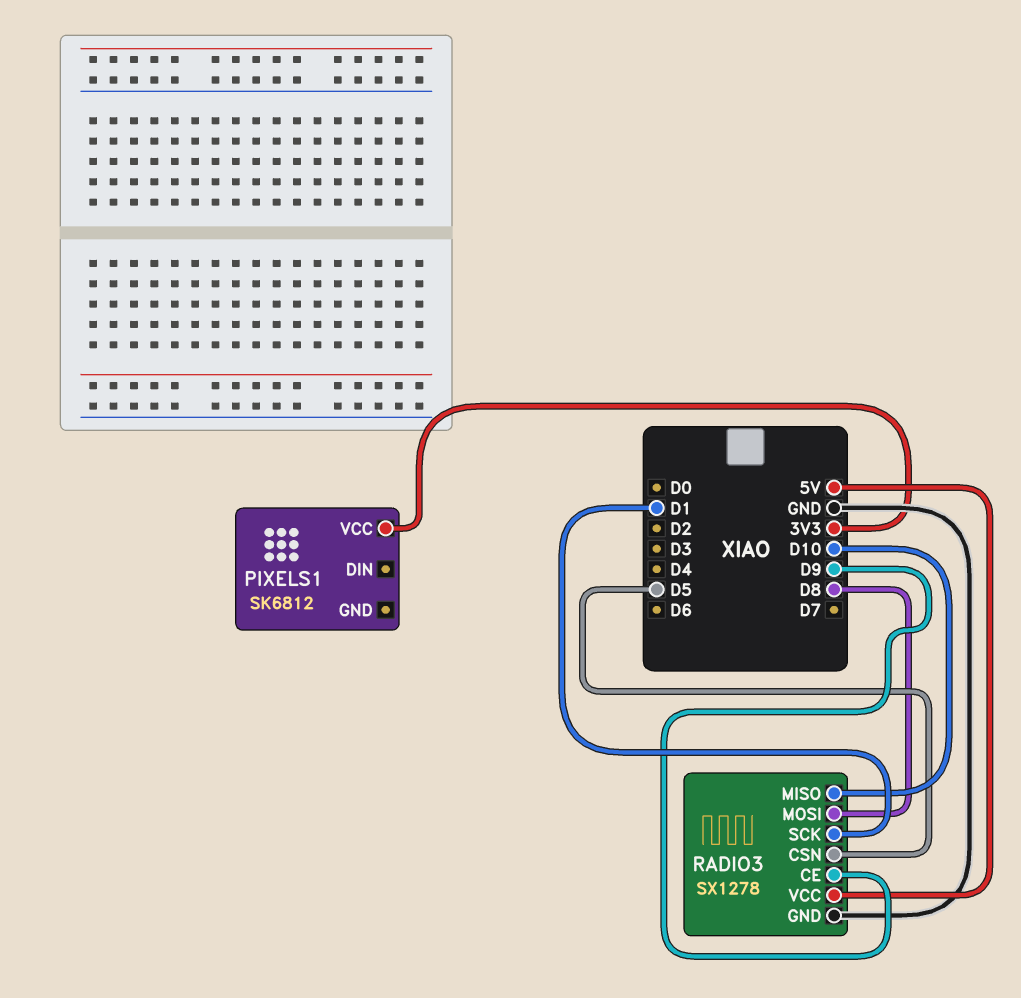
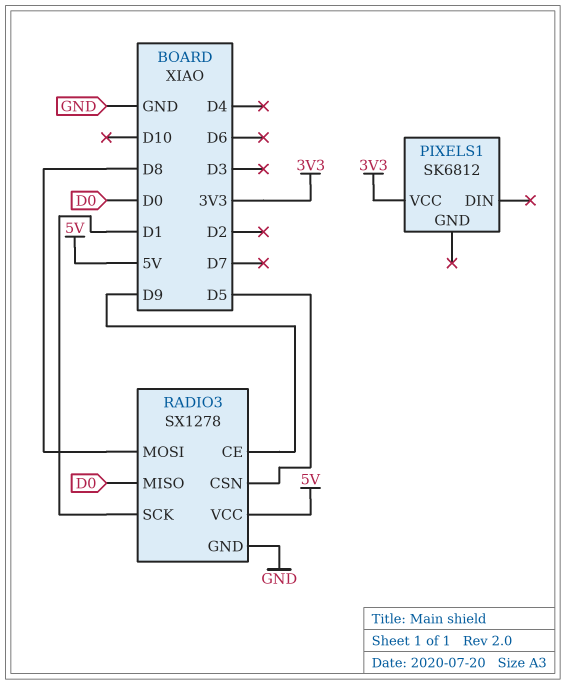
RADIO3 pin MISO: D10 -> D0

